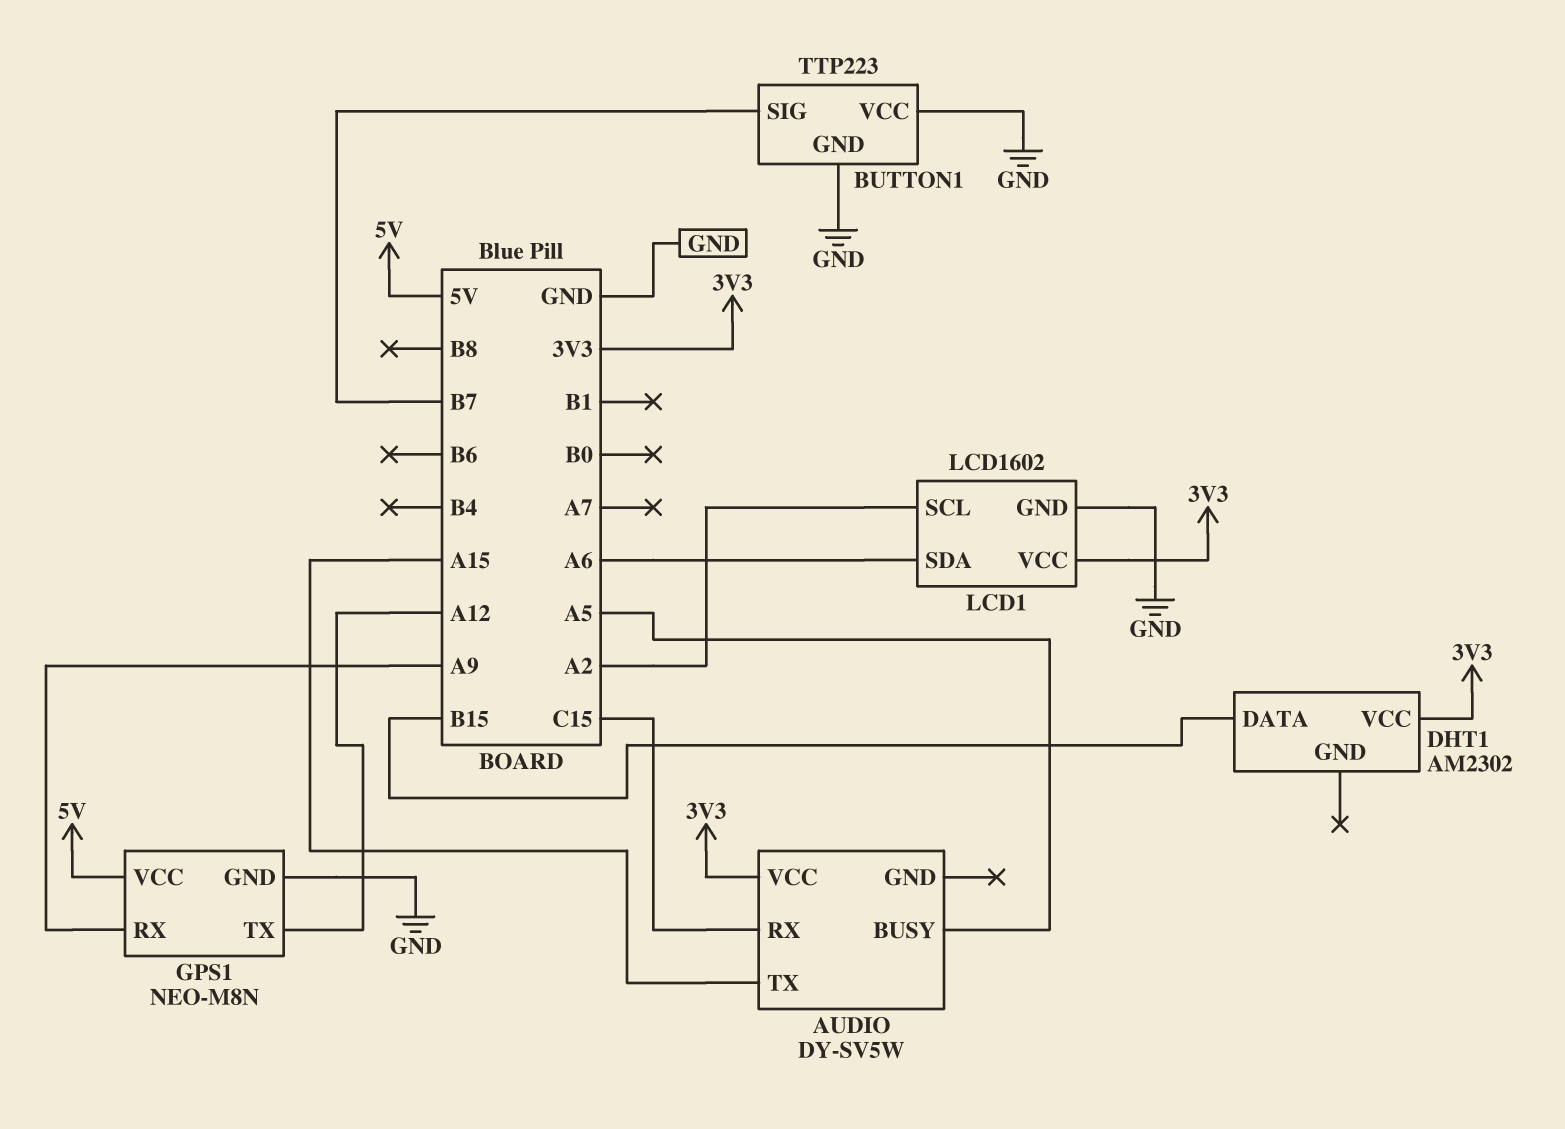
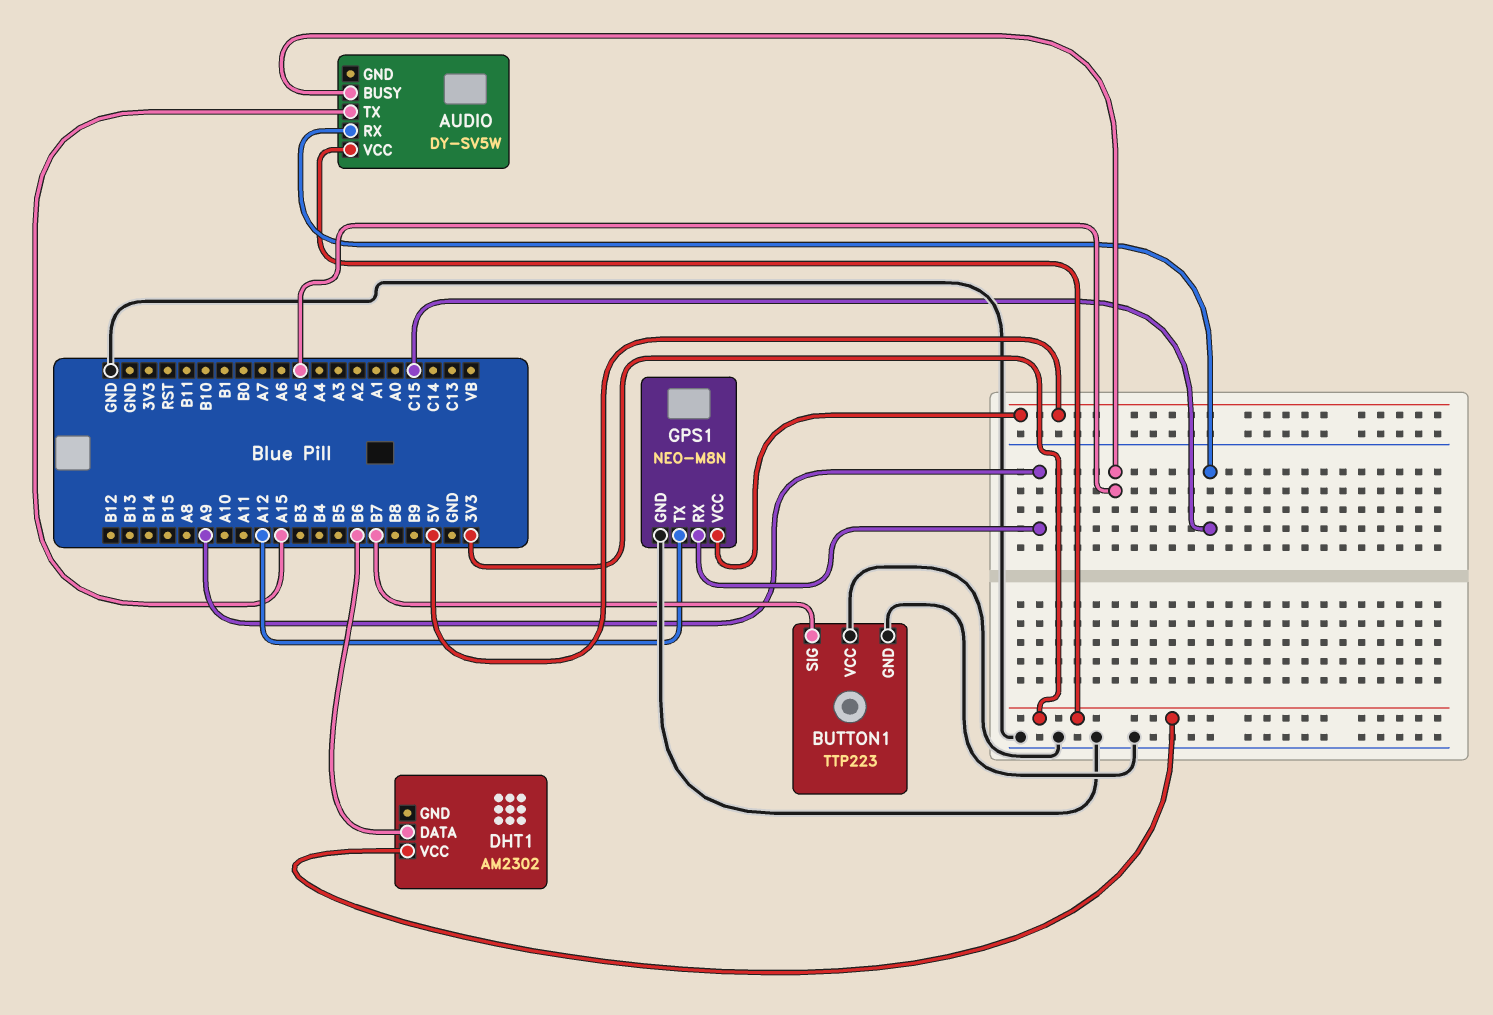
DHT1 pin DATA: B15 -> B6
LCD1: LCD1602 -> none
LCD1 pin GND: GND -> none
LCD1 pin SCL: A2 -> none
LCD1 pin SDA: A6 -> none
LCD1 pin VCC: 3V3 -> none

